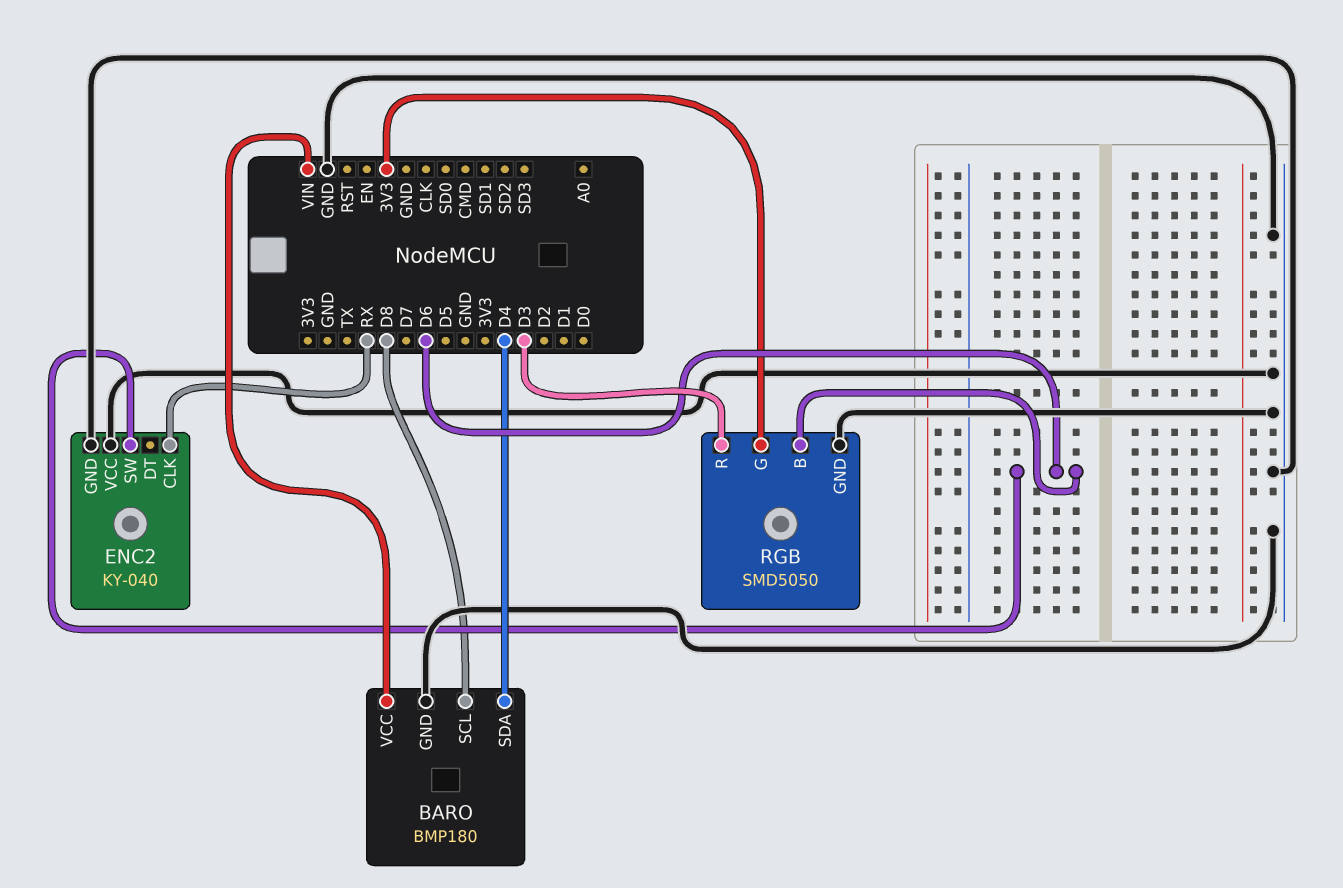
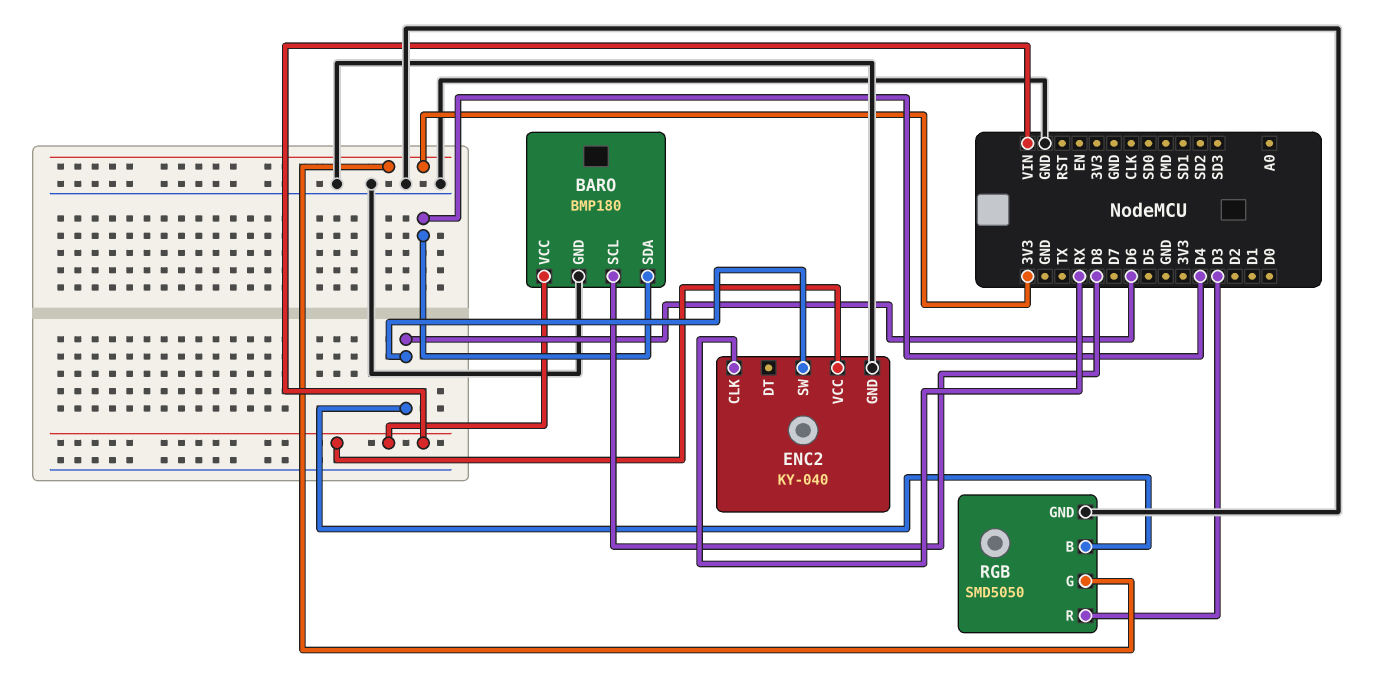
ENC2 pin VCC: GND -> VIN

